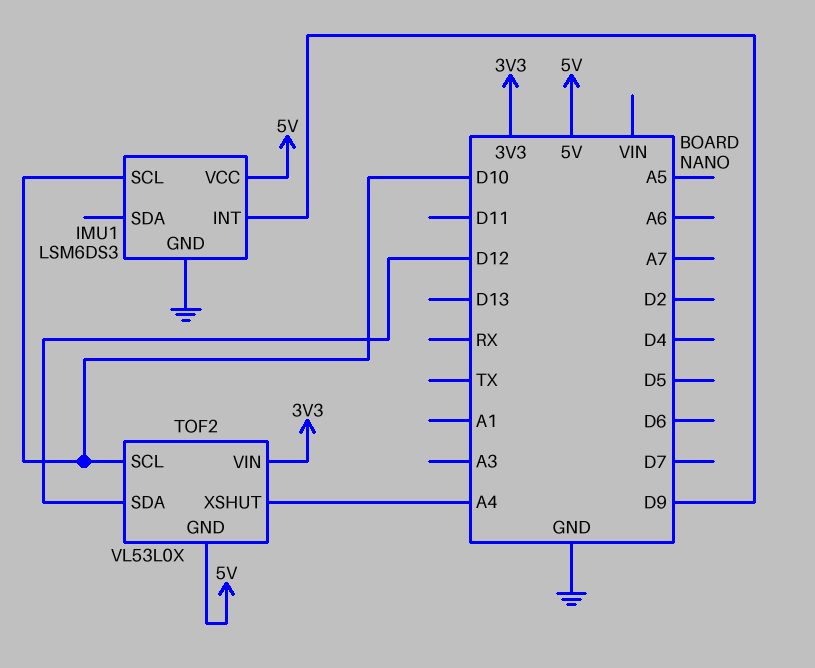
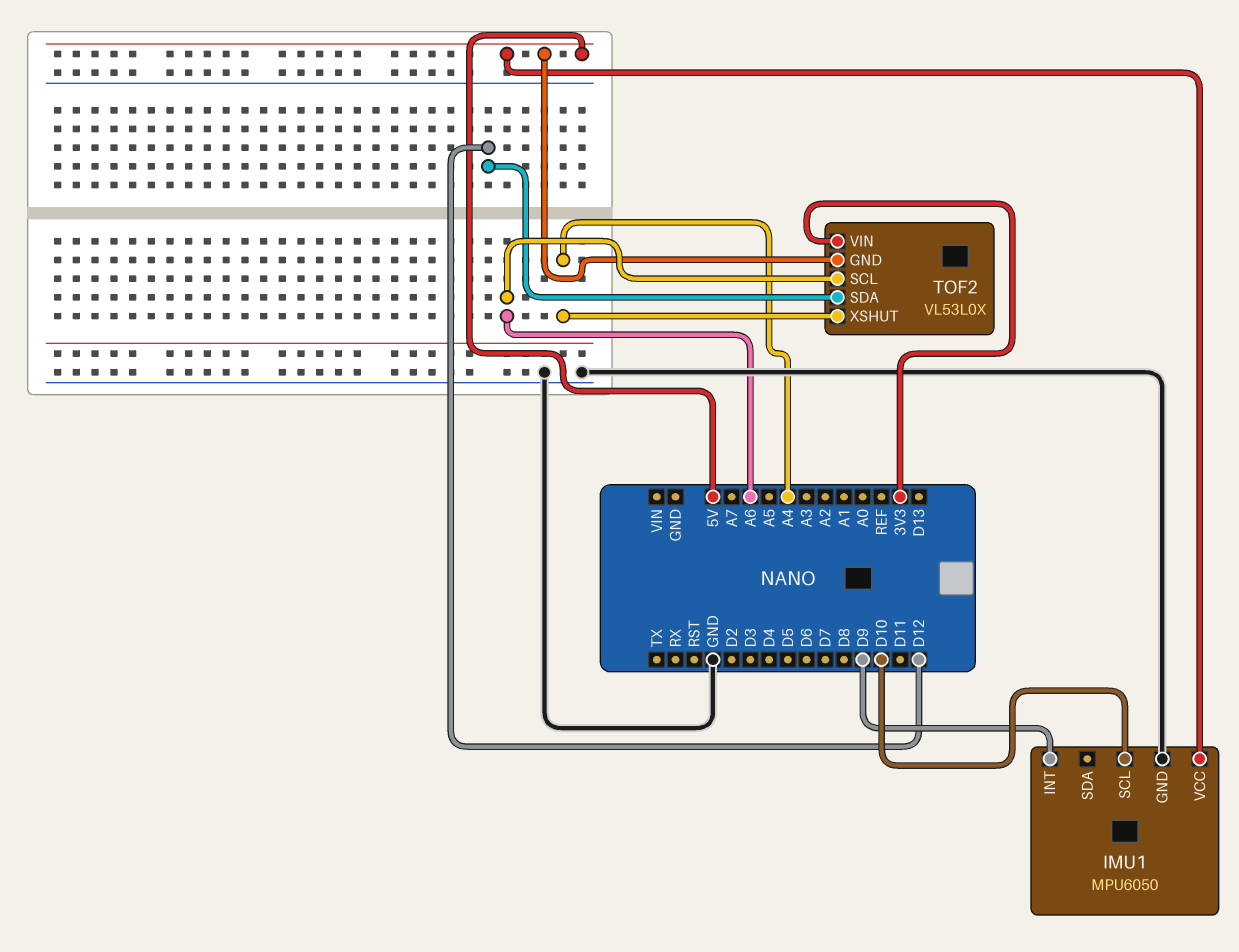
IMU1: LSM6DS3 -> MPU6050
TOF2 pin SCL: D10 -> A6

